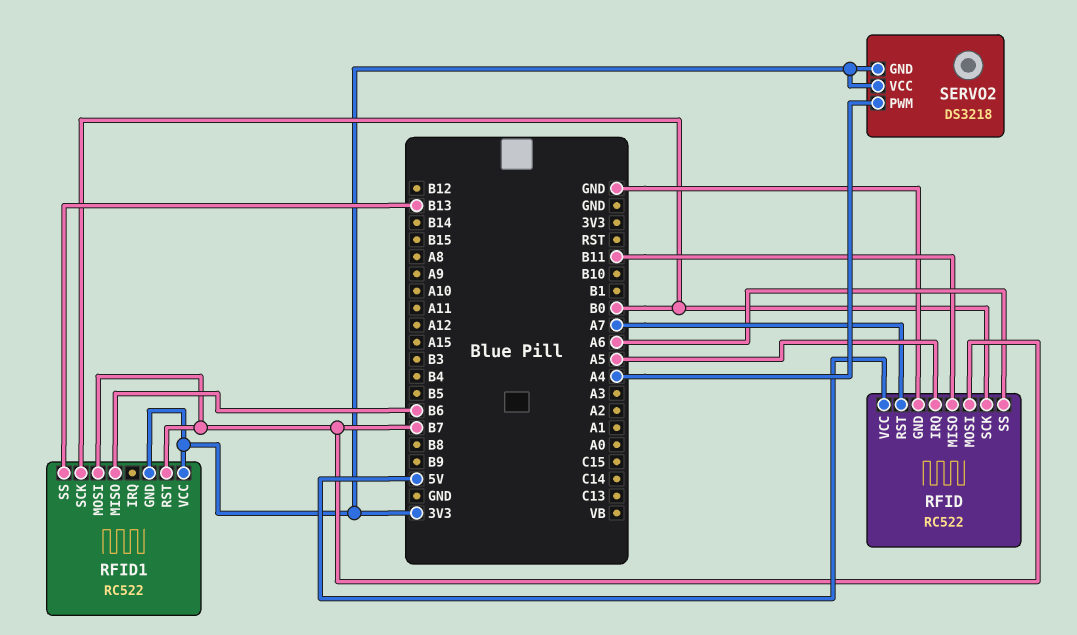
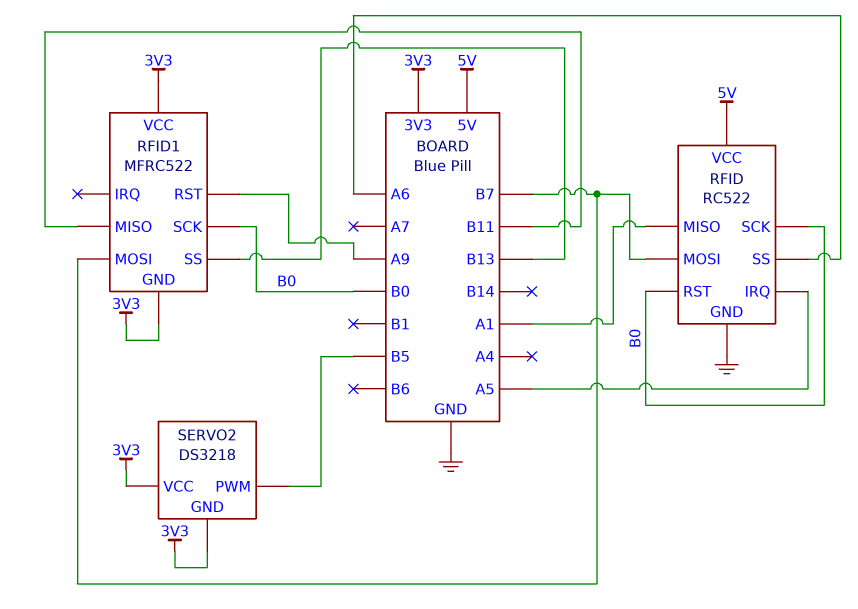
RFID pin MISO: B11 -> A1
RFID pin RST: A7 -> B0
RFID1: RC522 -> MFRC522
RFID1 pin MISO: B6 -> B11
RFID1 pin RST: B7 -> A9
SERVO2 pin PWM: A4 -> B5

